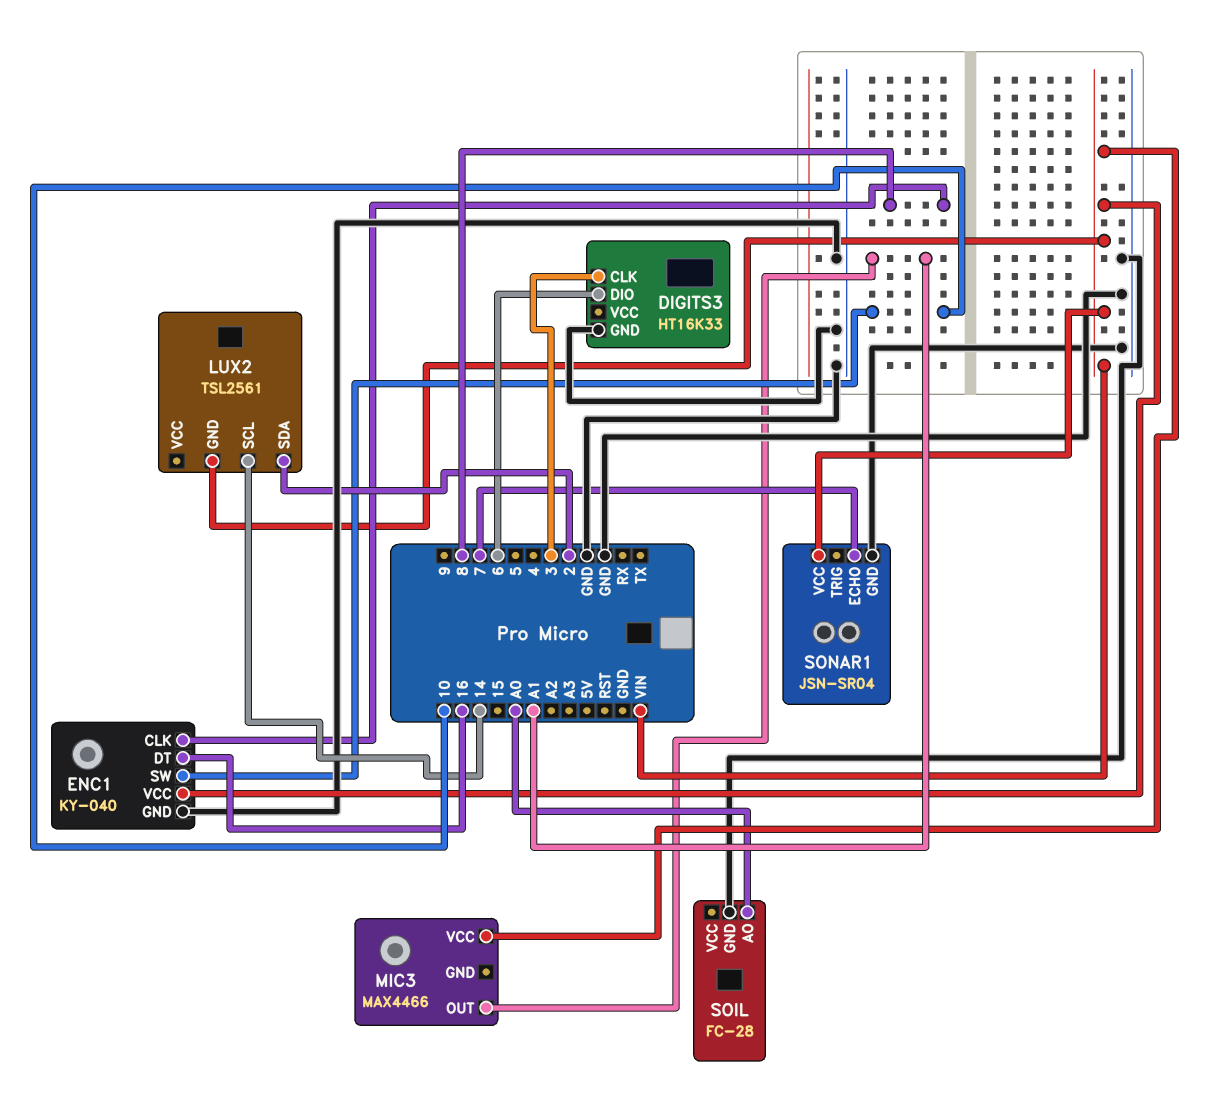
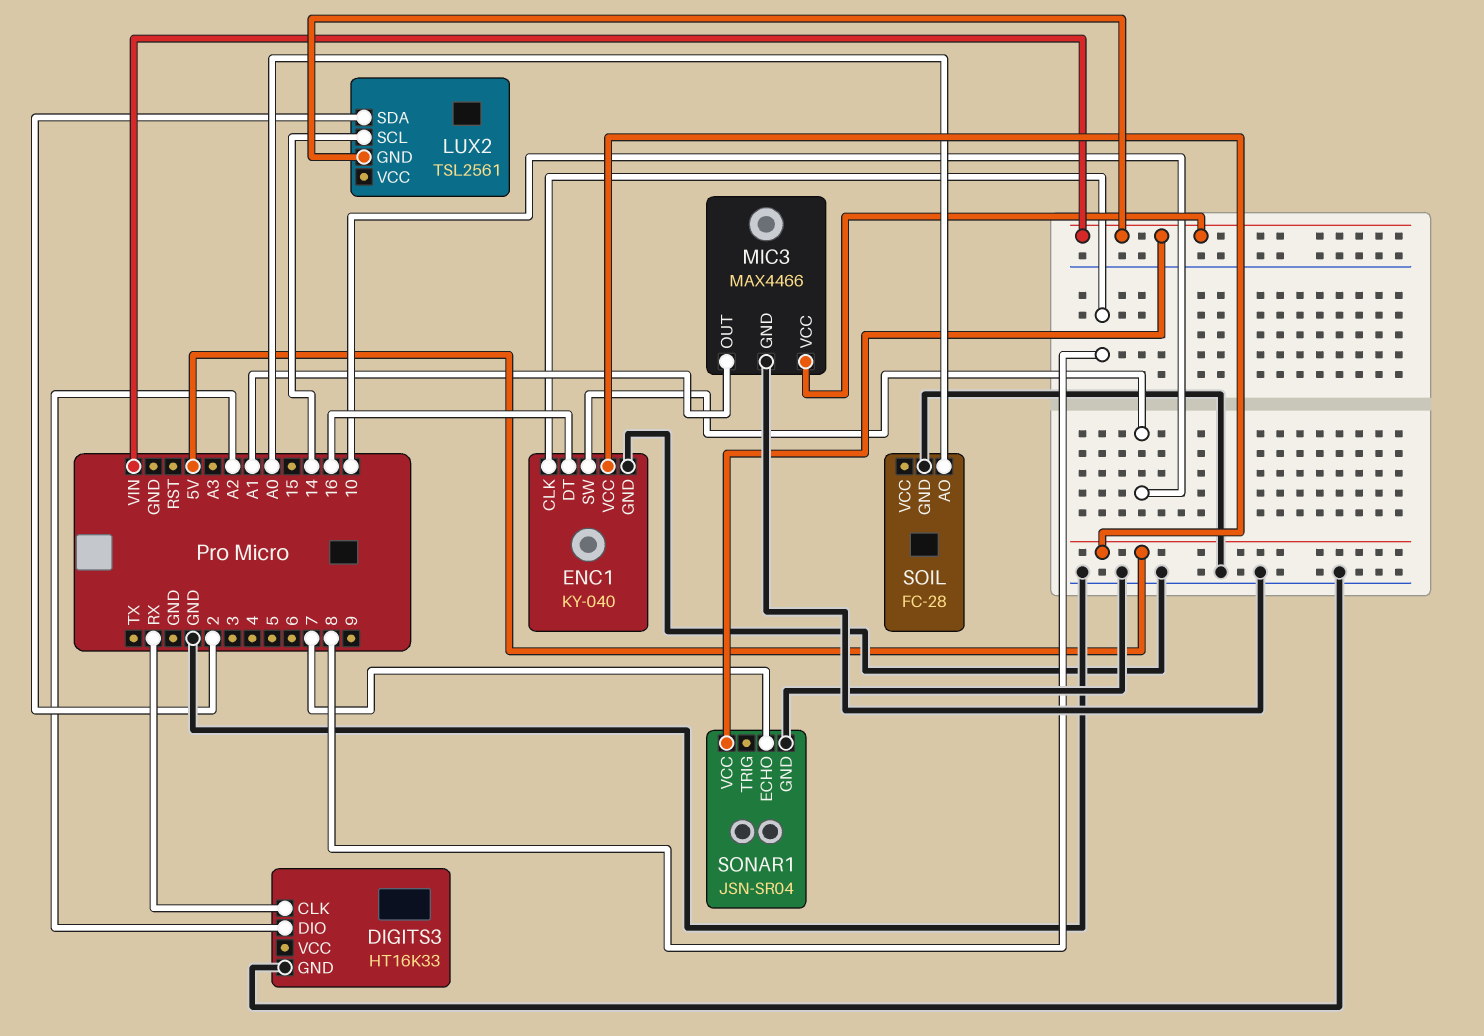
DIGITS3 pin CLK: 3 -> RX
DIGITS3 pin DIO: 6 -> A2
ENC1 pin VCC: VIN -> 5V
MIC3 pin GND: none -> GND

